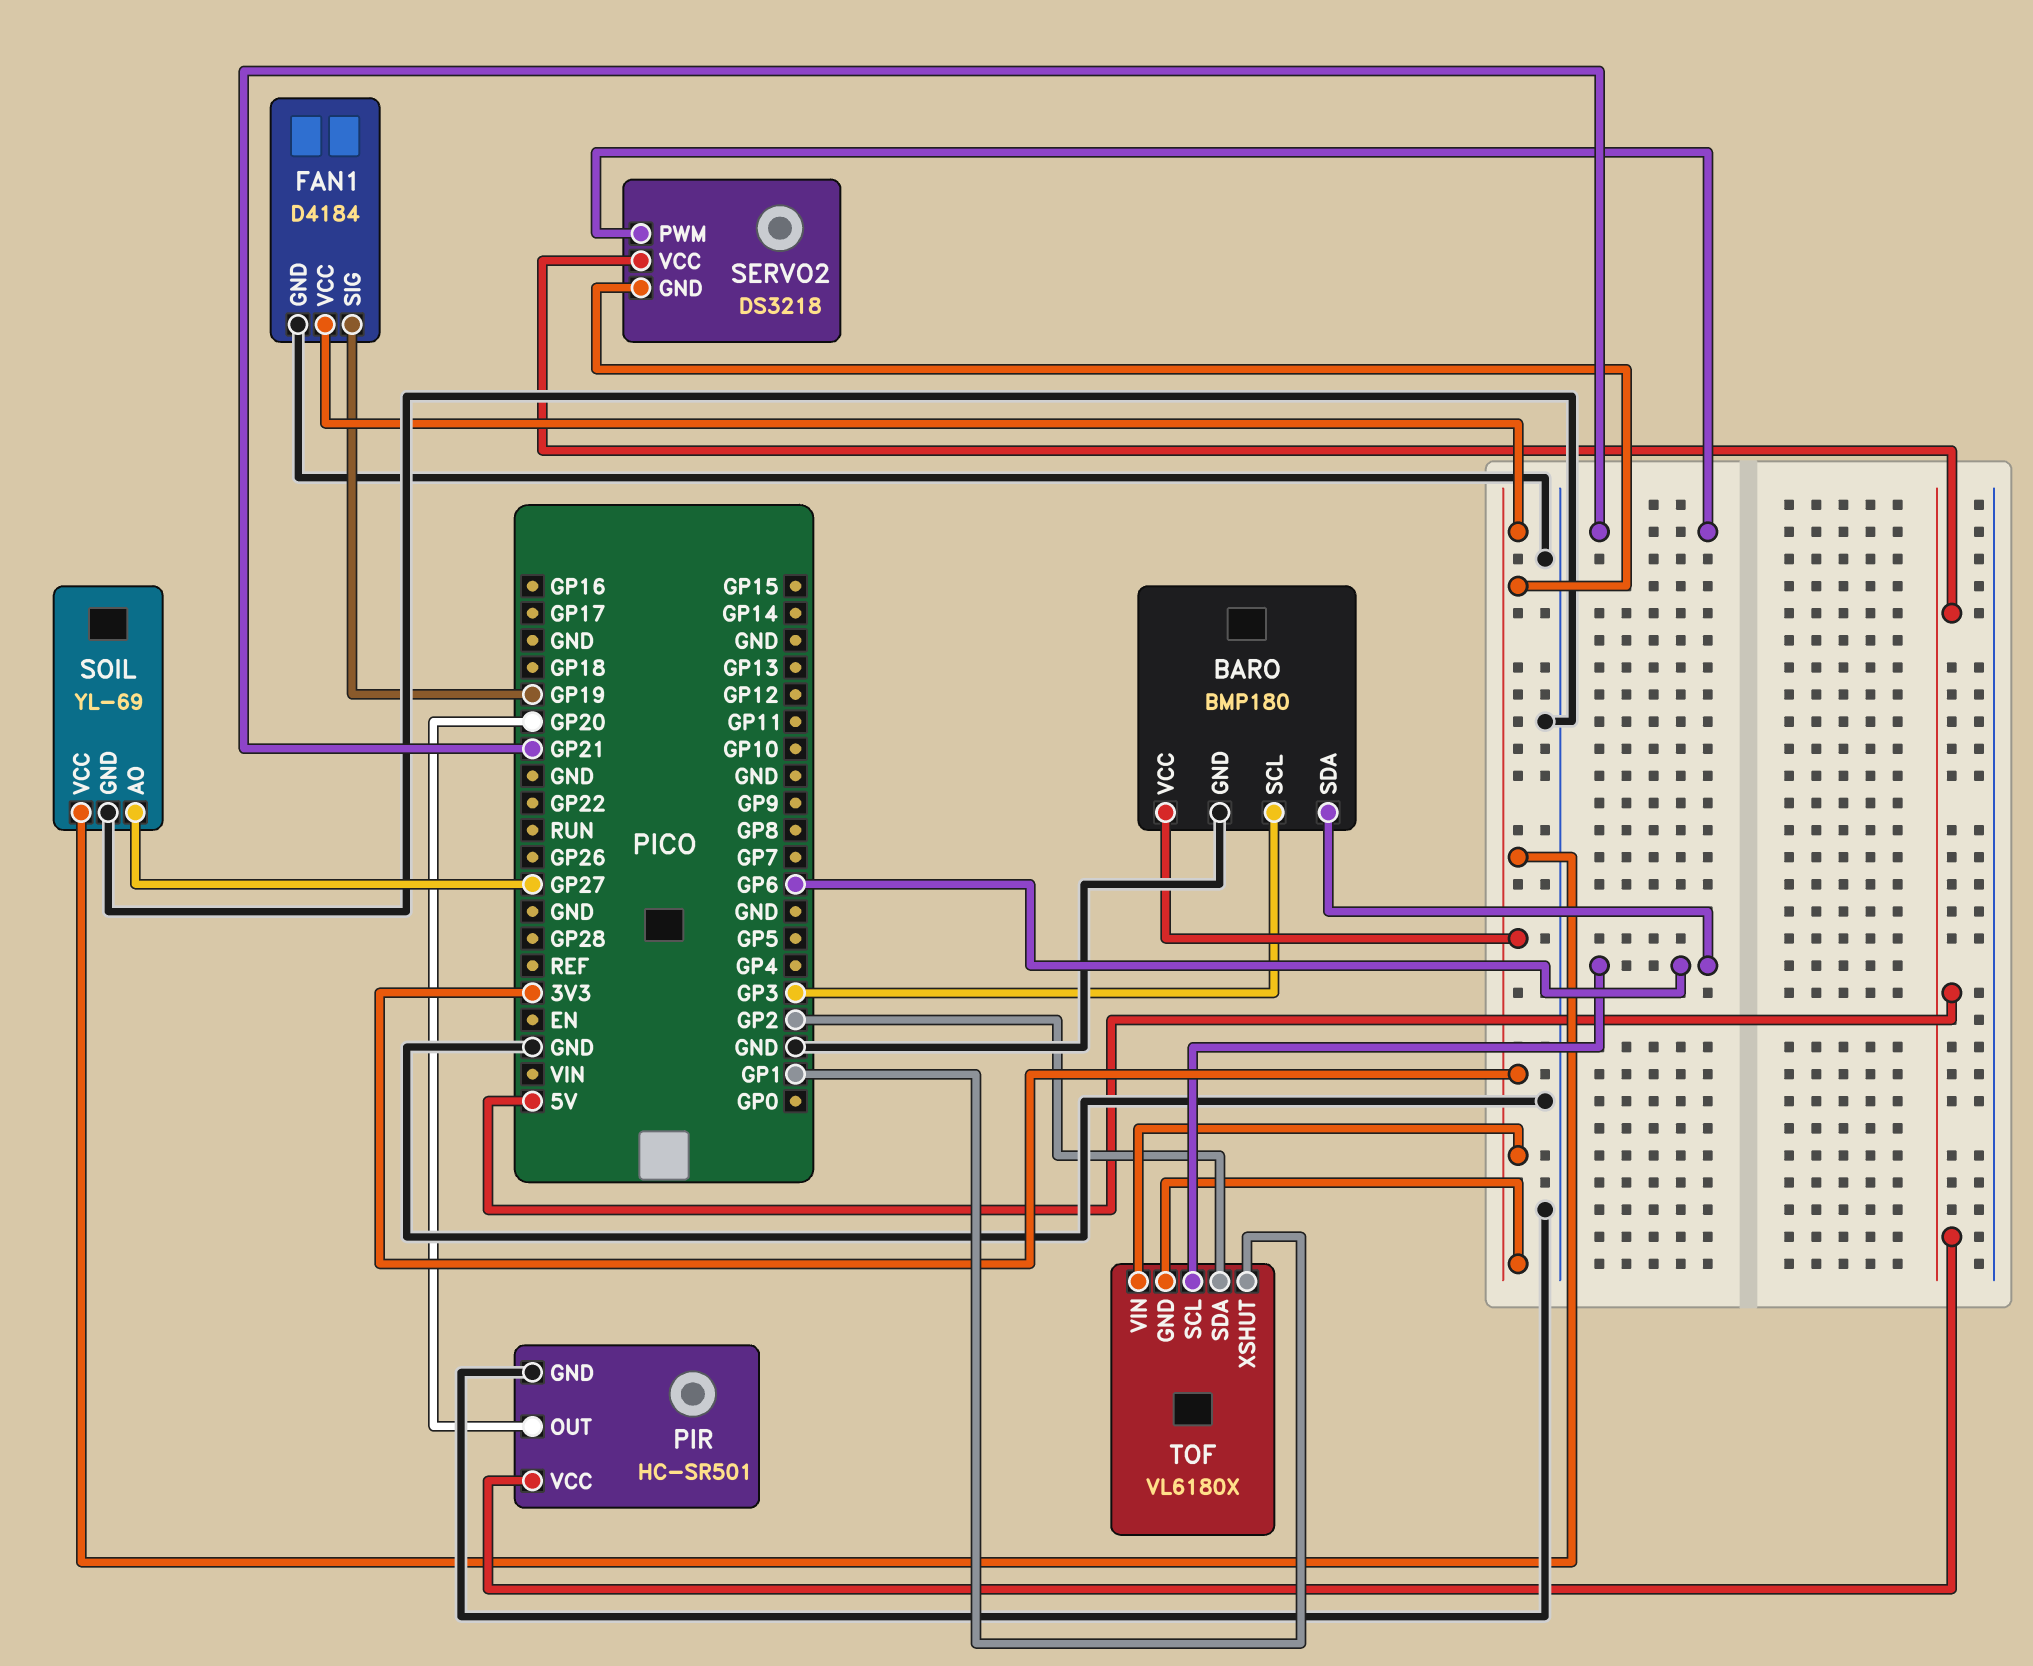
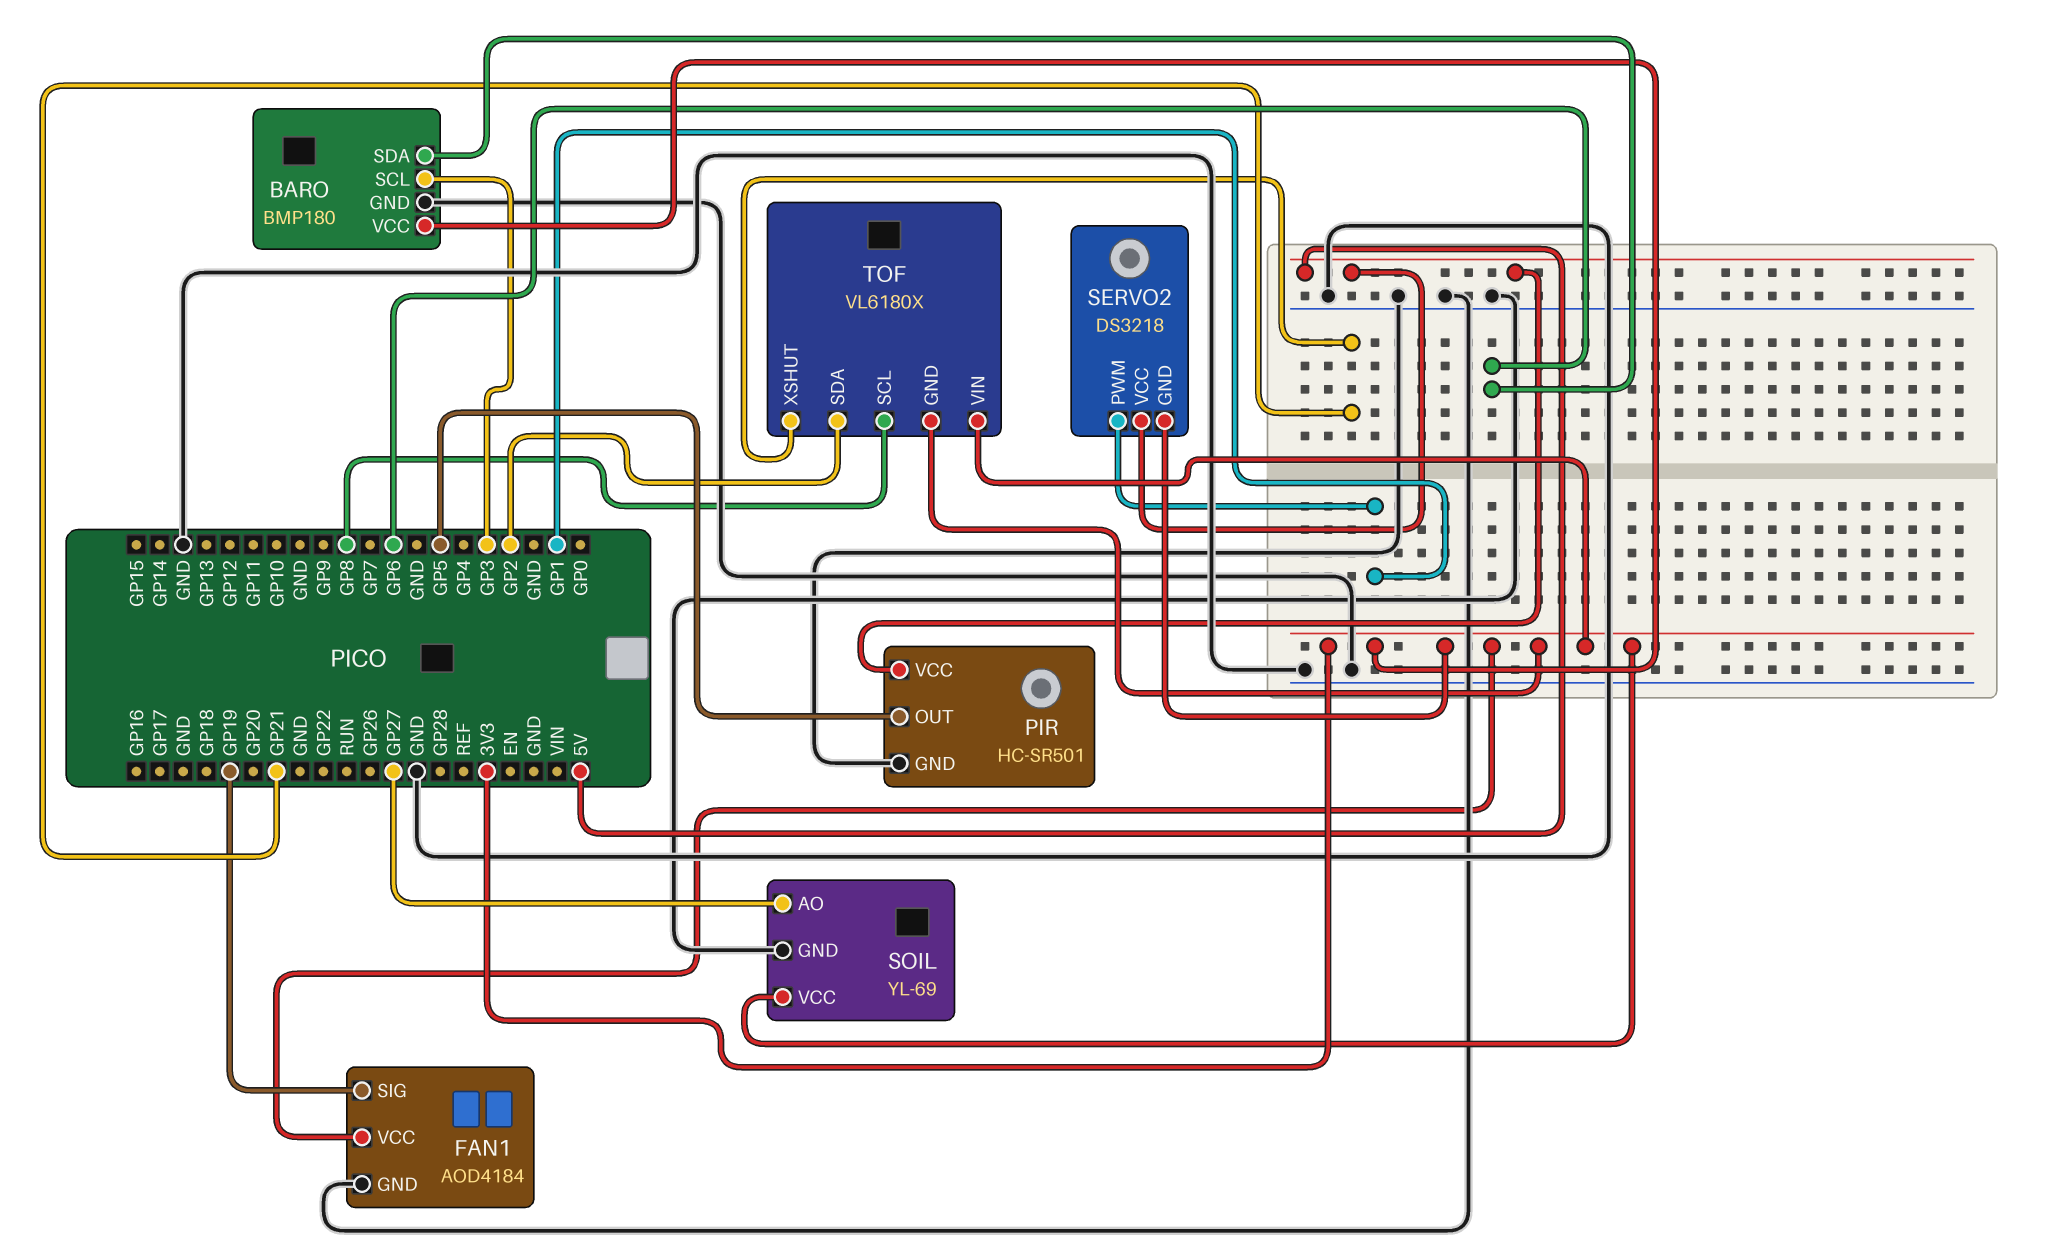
FAN1: D4184 -> AOD4184
PIR pin OUT: GP20 -> GP5
SERVO2 pin PWM: GP21 -> GP1
TOF pin SCL: GP6 -> GP8
TOF pin XSHUT: GP1 -> GP21

